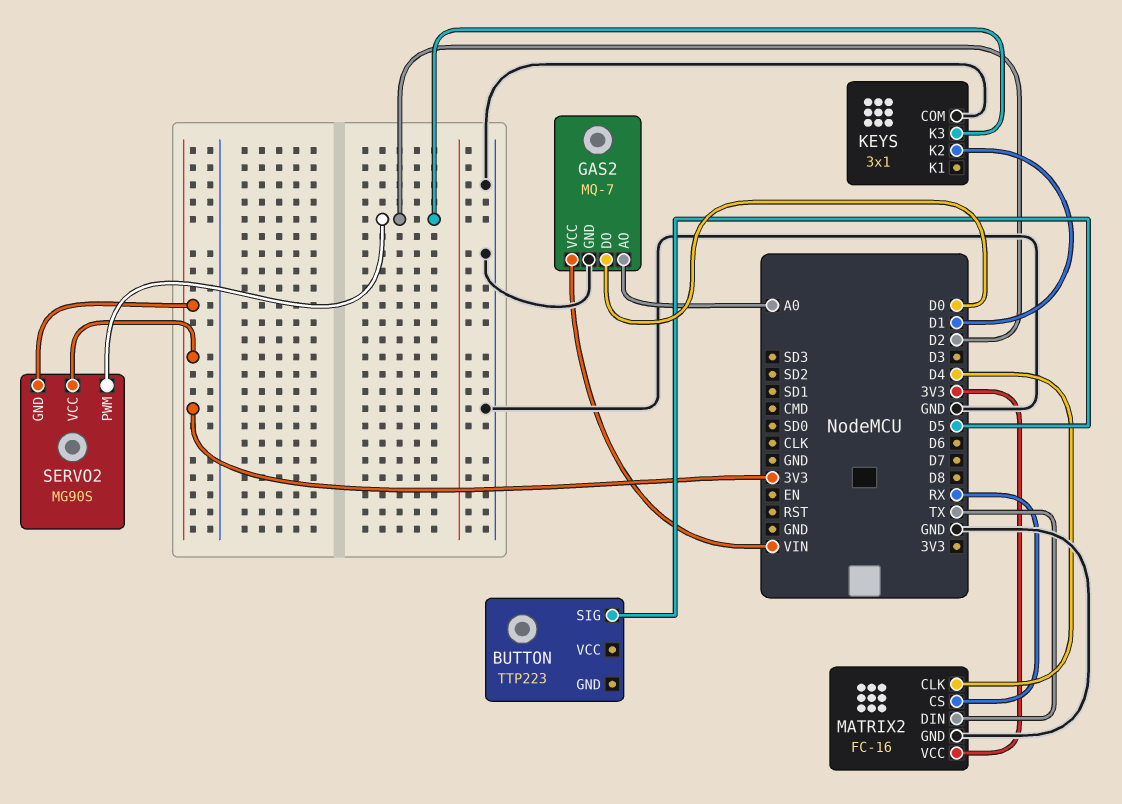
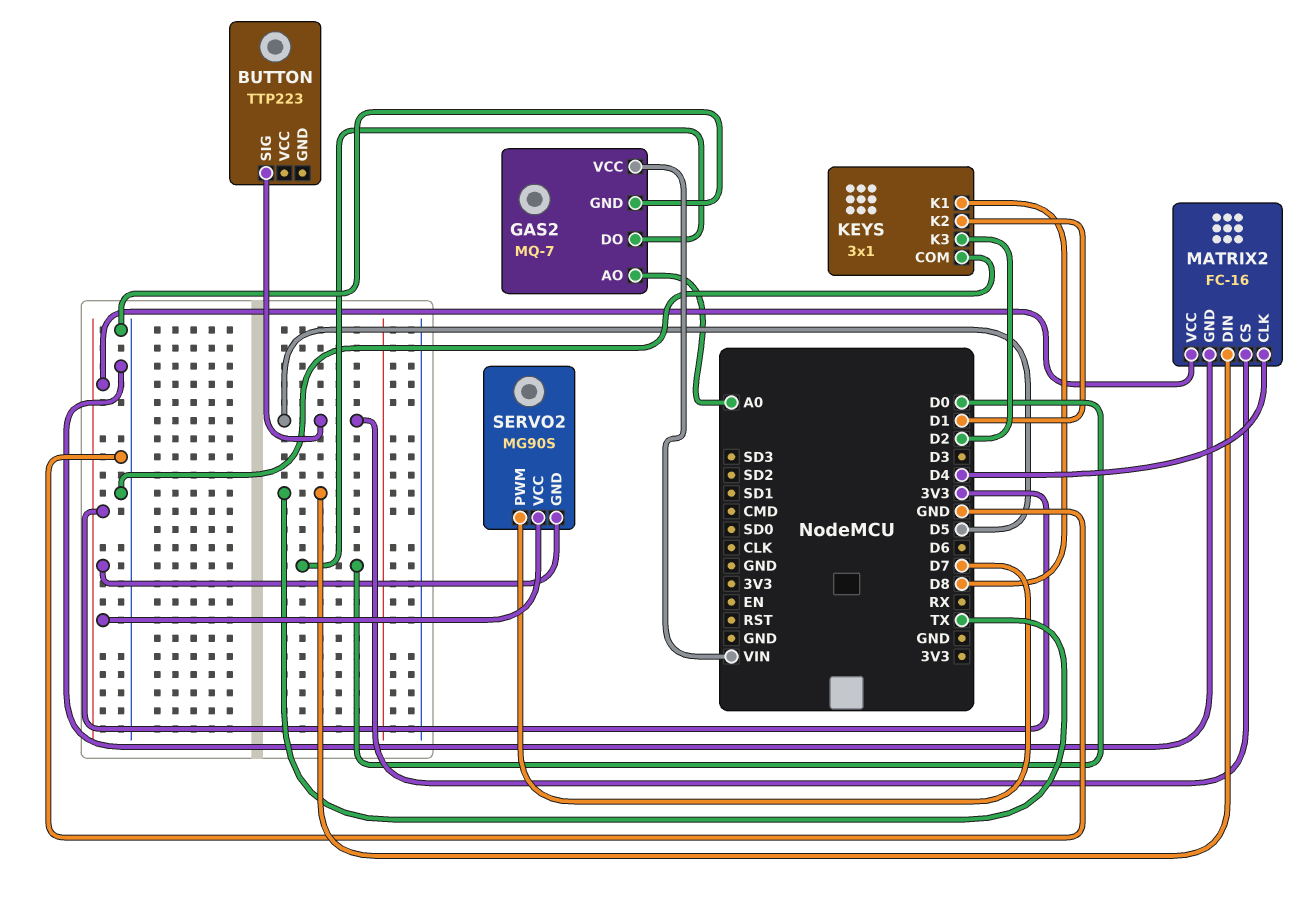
KEYS pin K1: none -> D8
MATRIX2 pin CS: RX -> D5
SERVO2 pin PWM: D2 -> D7

